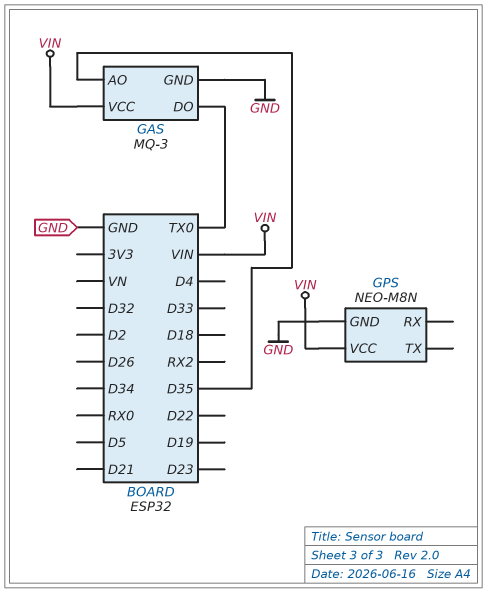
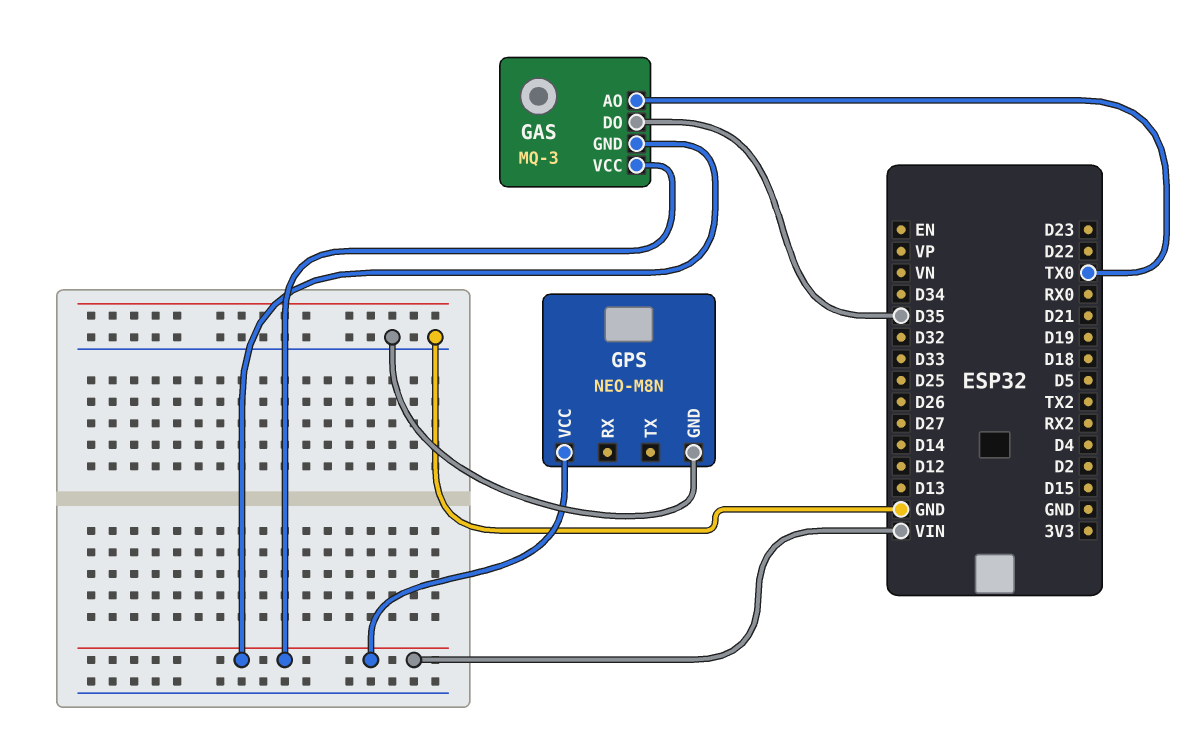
GAS pin AO: D35 -> TX0
GAS pin DO: TX0 -> D35
GAS pin GND: GND -> VIN

